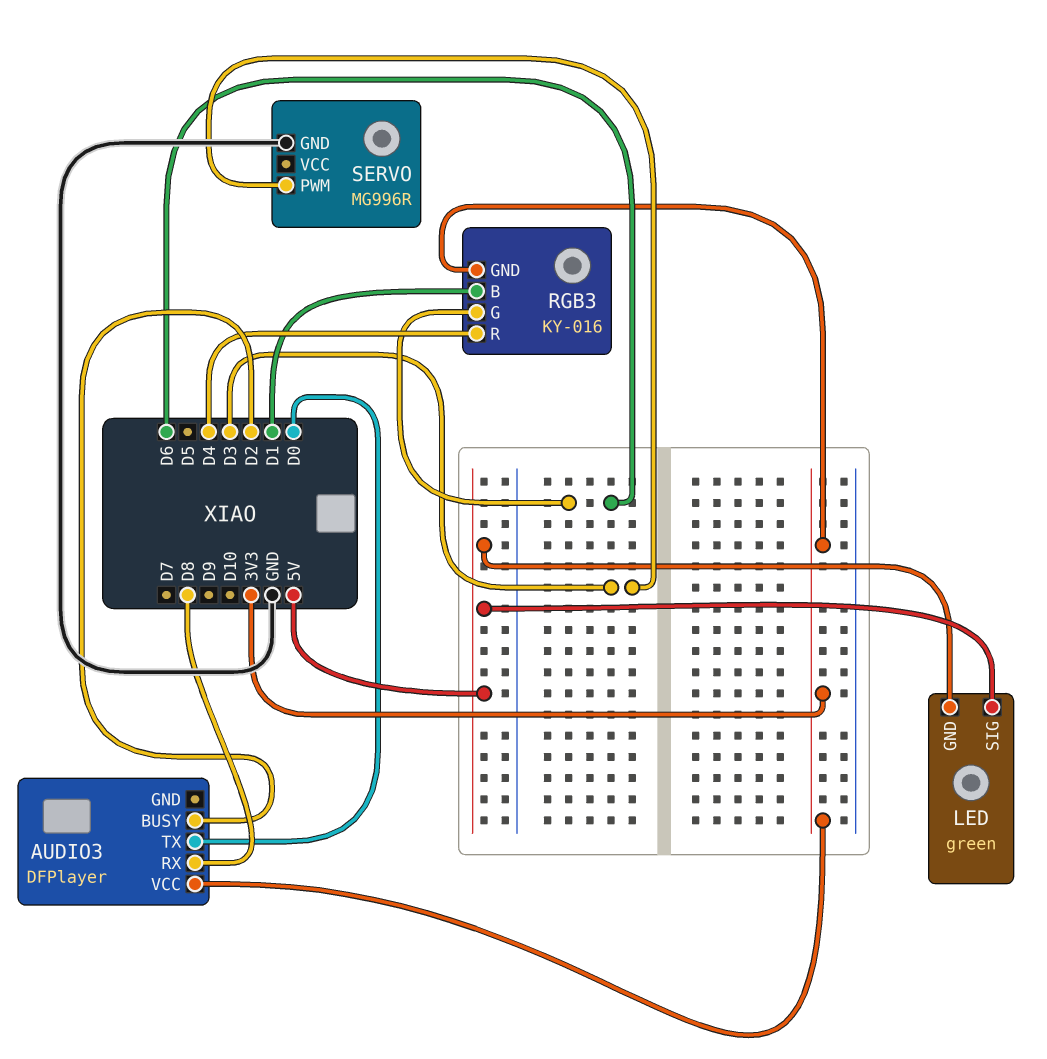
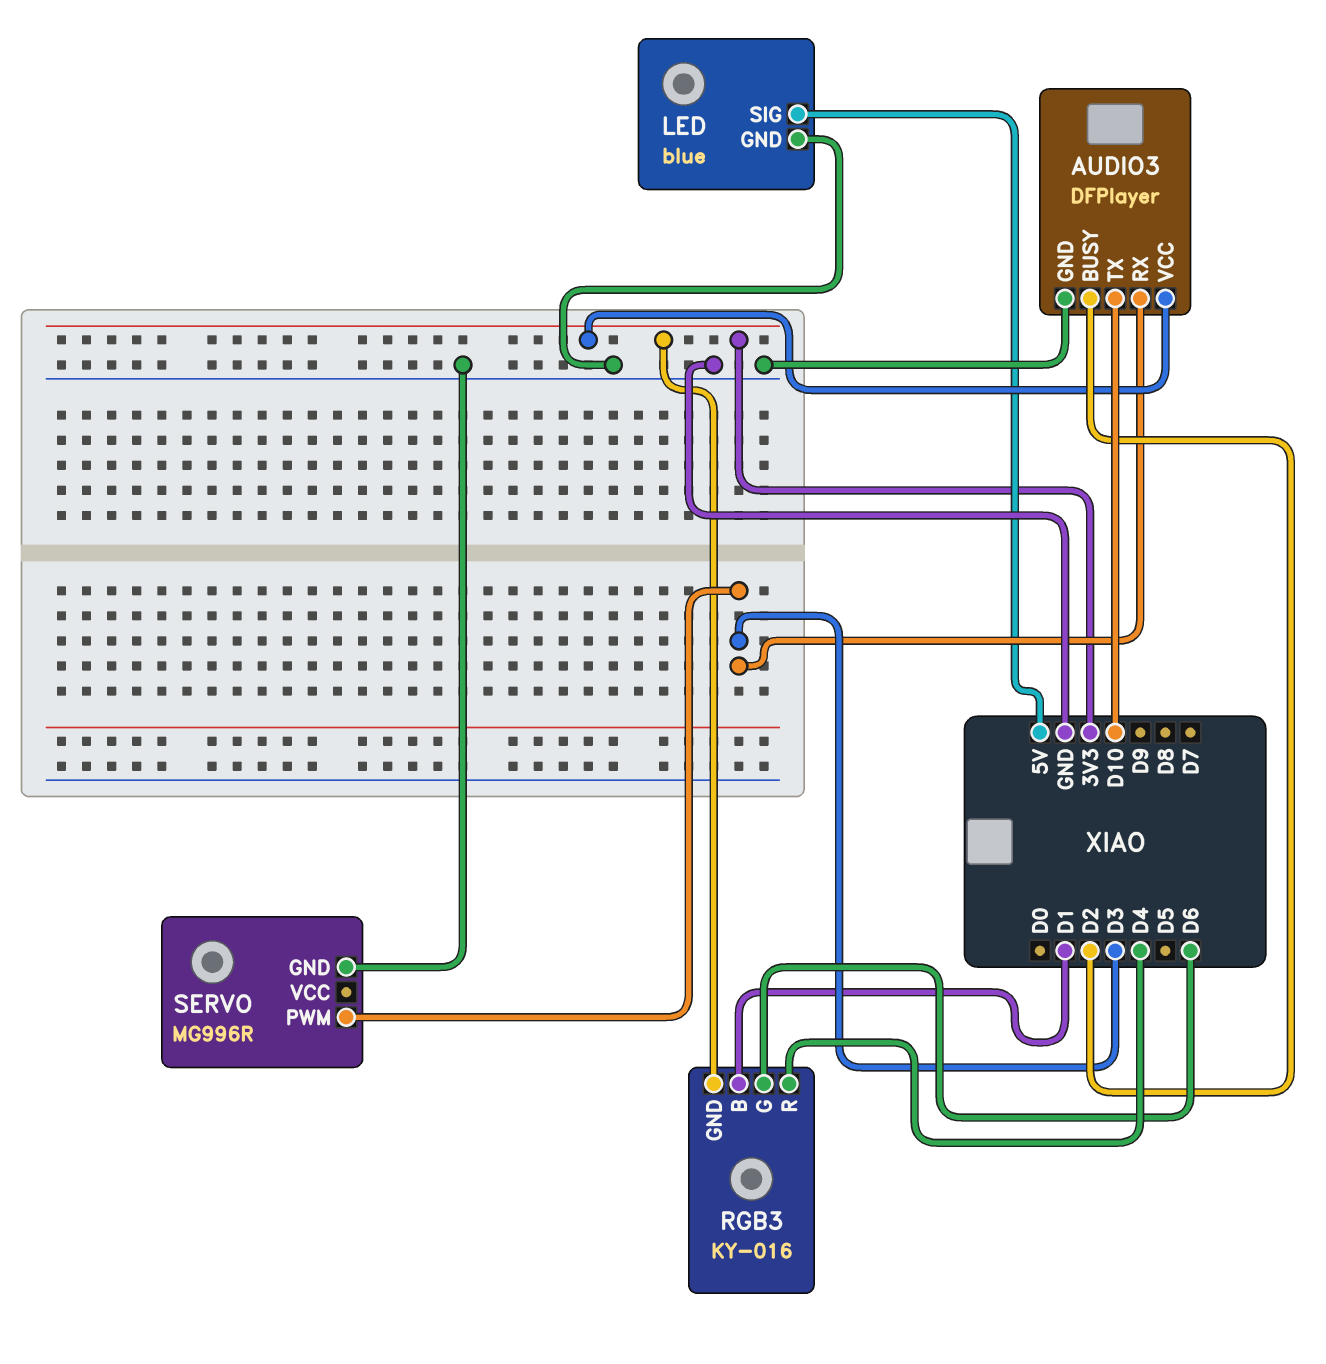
AUDIO3 pin GND: none -> GND
AUDIO3 pin RX: D8 -> D3
AUDIO3 pin TX: D0 -> D10
LED: green -> blue
LED pin GND: 5V -> GND

